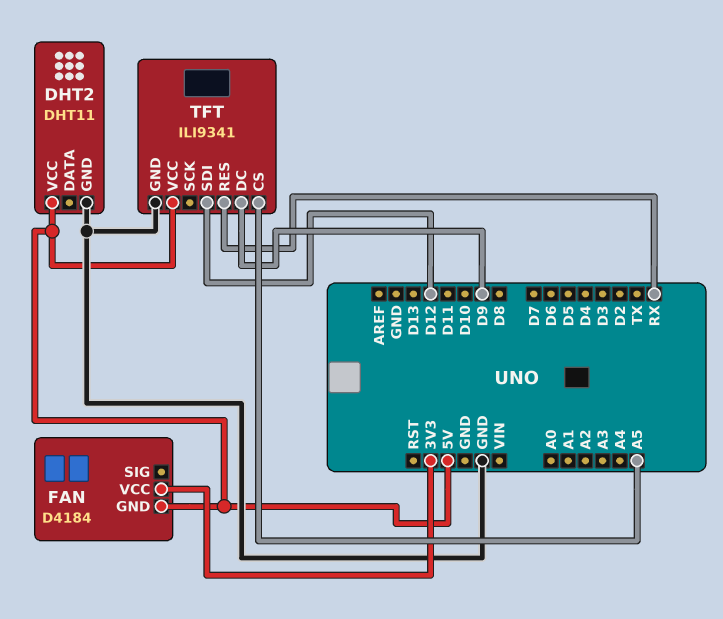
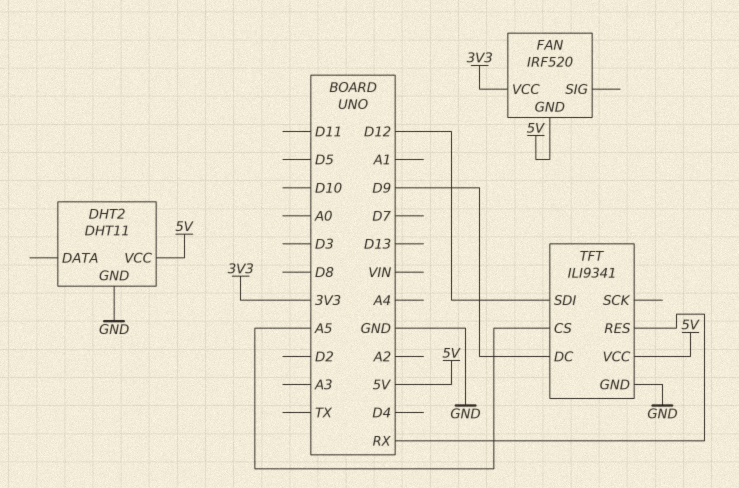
FAN: D4184 -> IRF520

